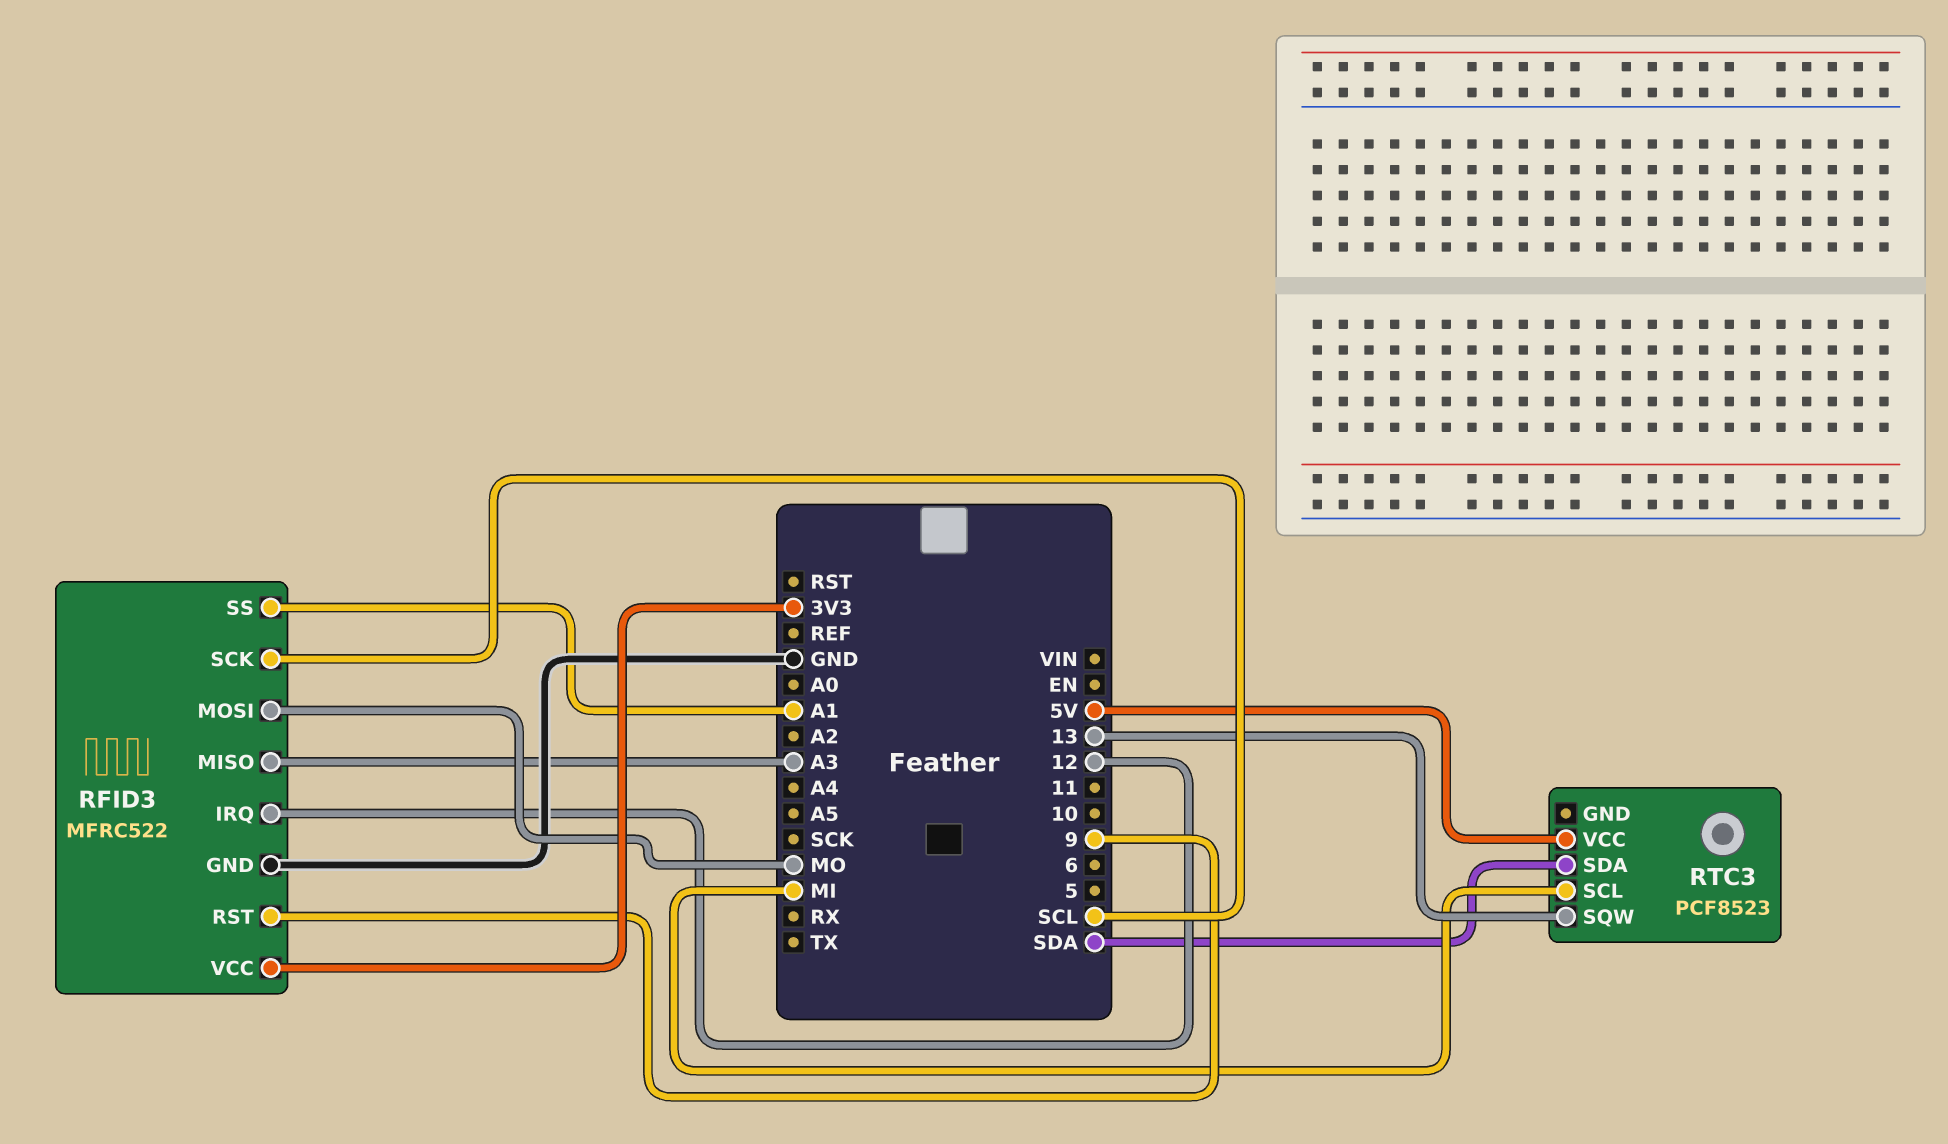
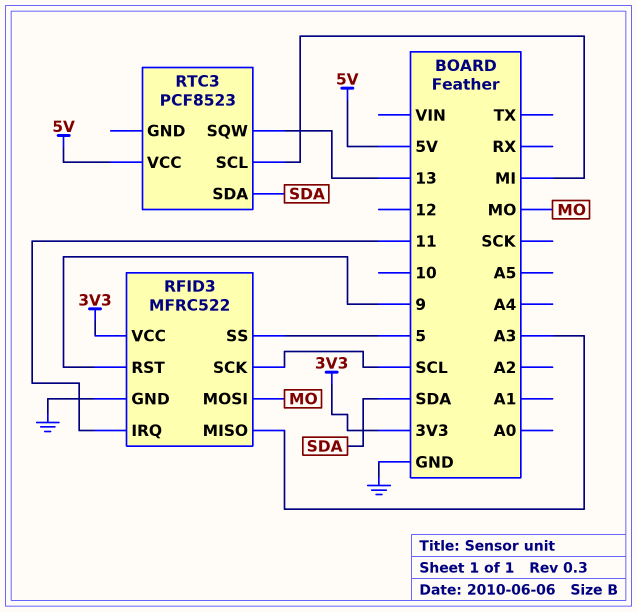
RFID3 pin IRQ: 12 -> 11
RFID3 pin SS: A1 -> 5

